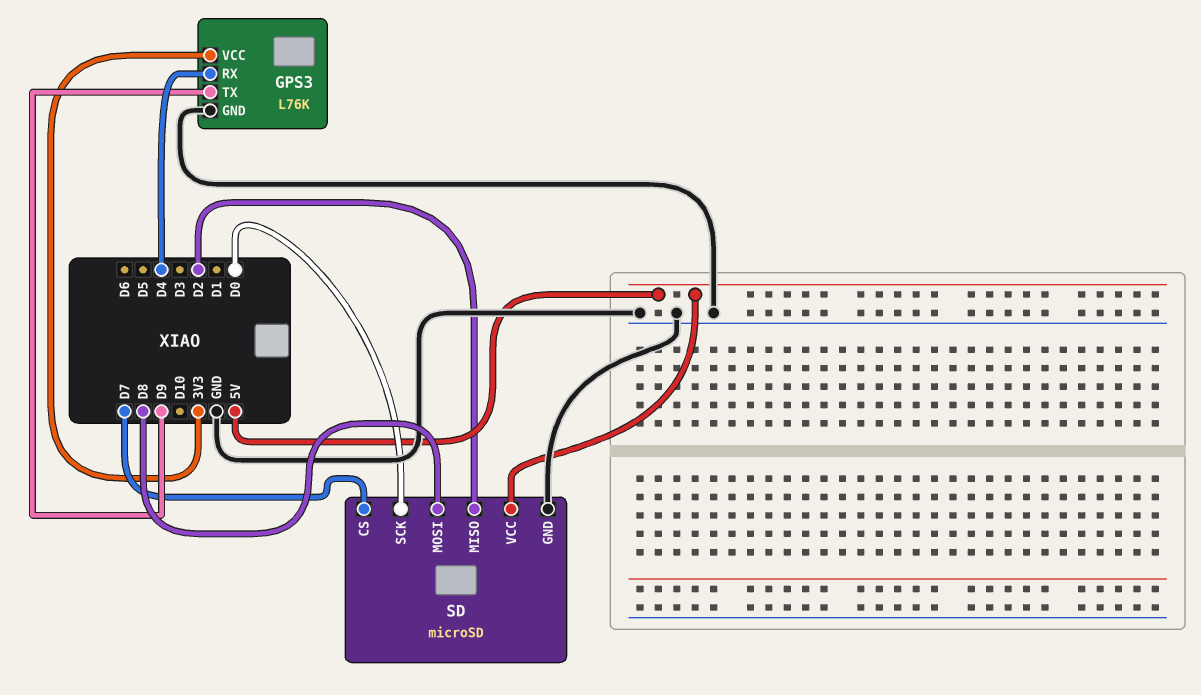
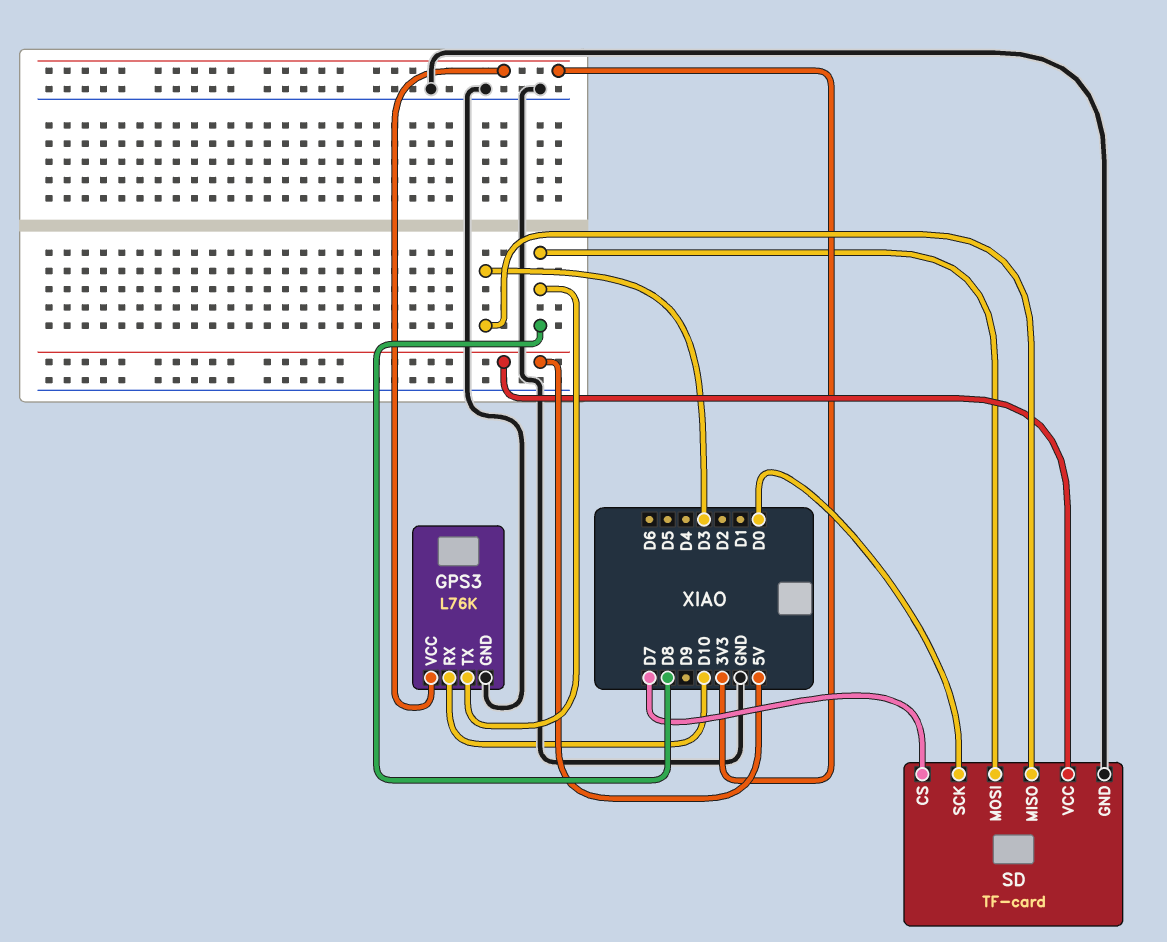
GPS3 pin RX: D4 -> D10
GPS3 pin TX: D9 -> D8
SD: microSD -> TF-card
SD pin MISO: D2 -> D3

